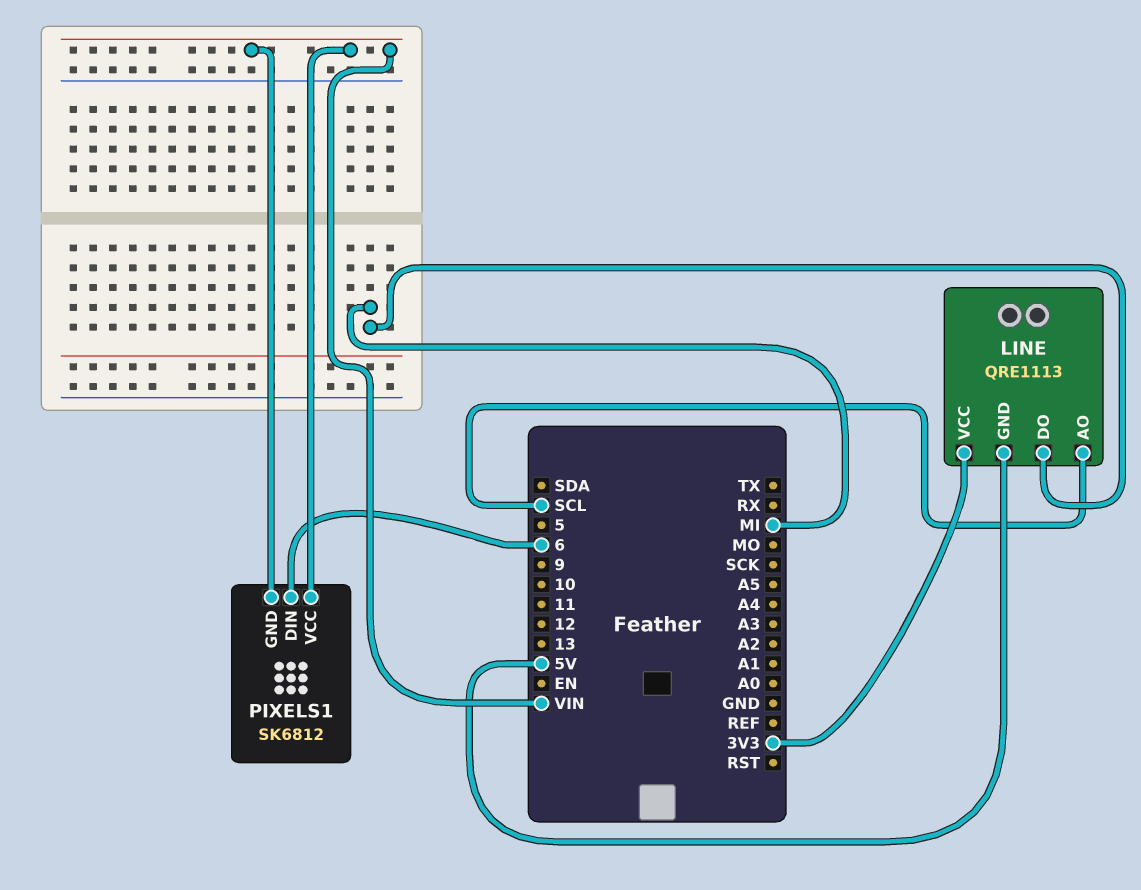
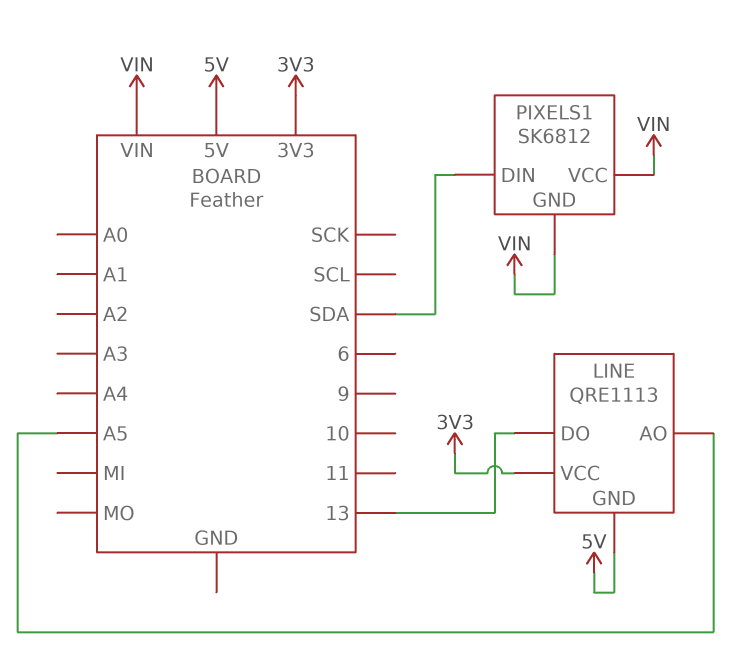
LINE pin AO: SCL -> A5
LINE pin DO: MI -> 13
PIXELS1 pin DIN: 6 -> SDA

